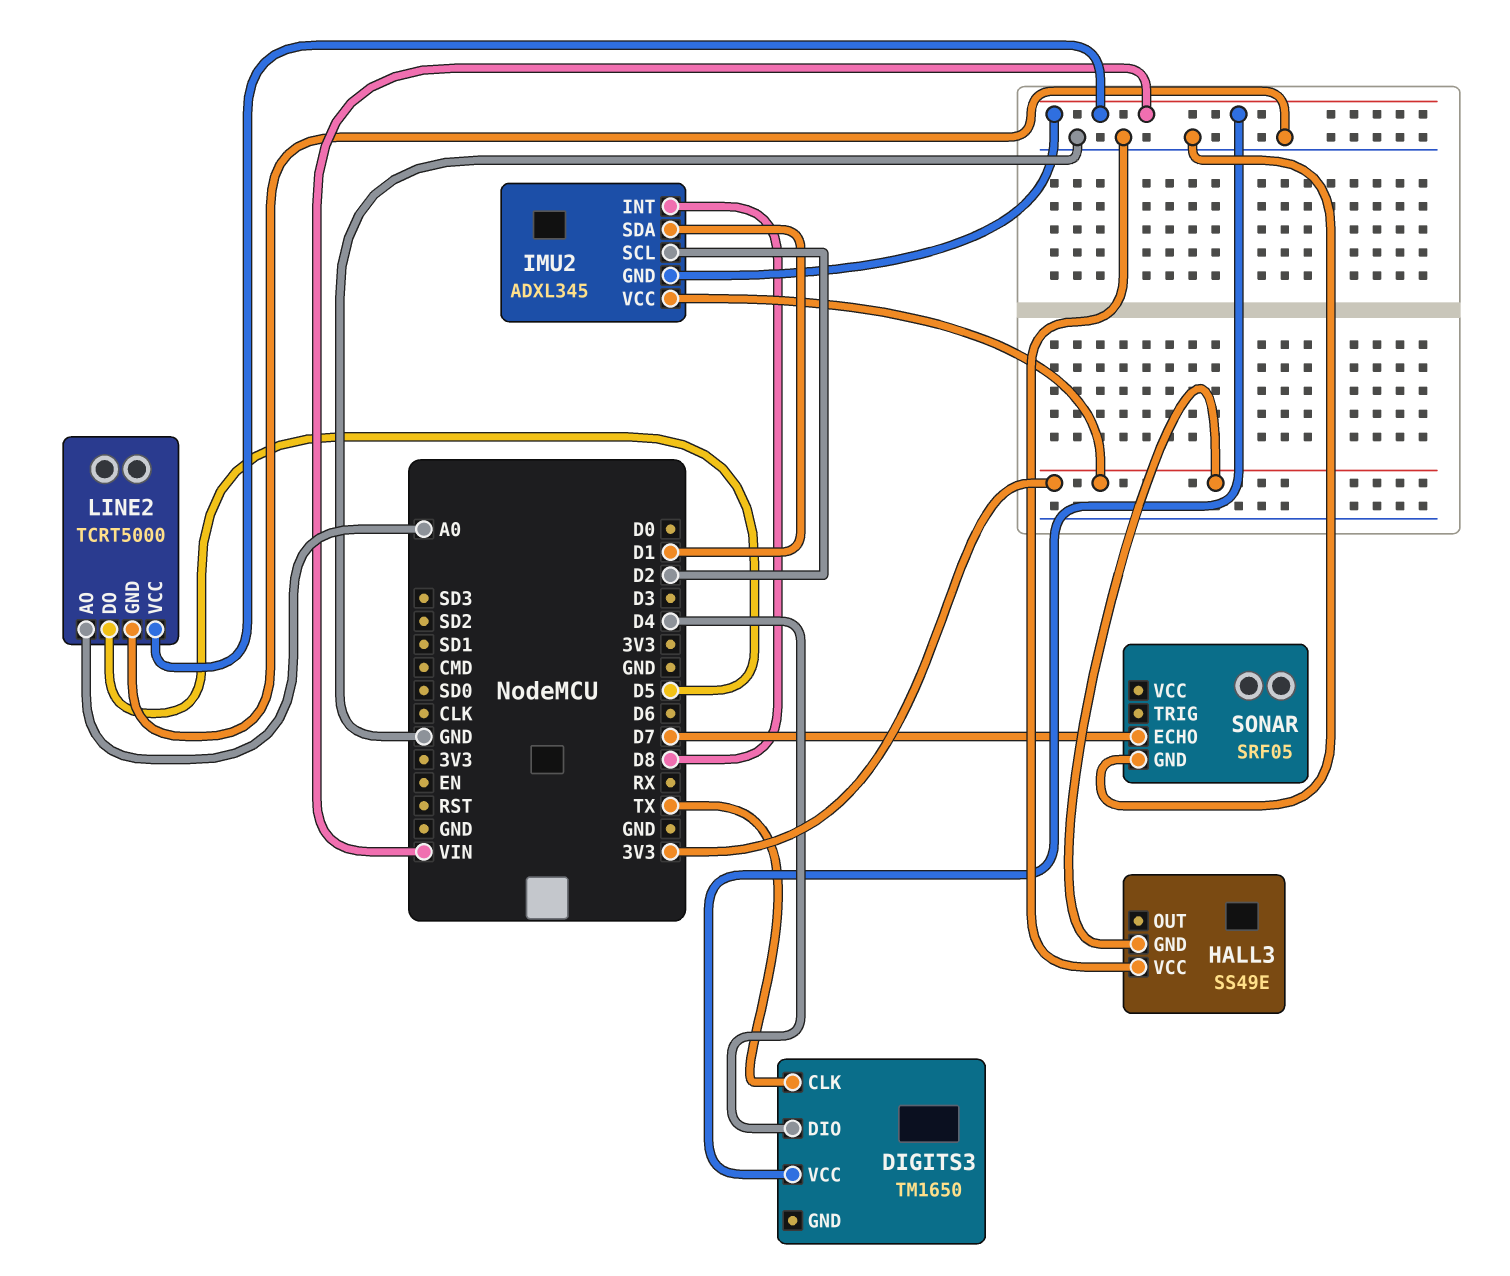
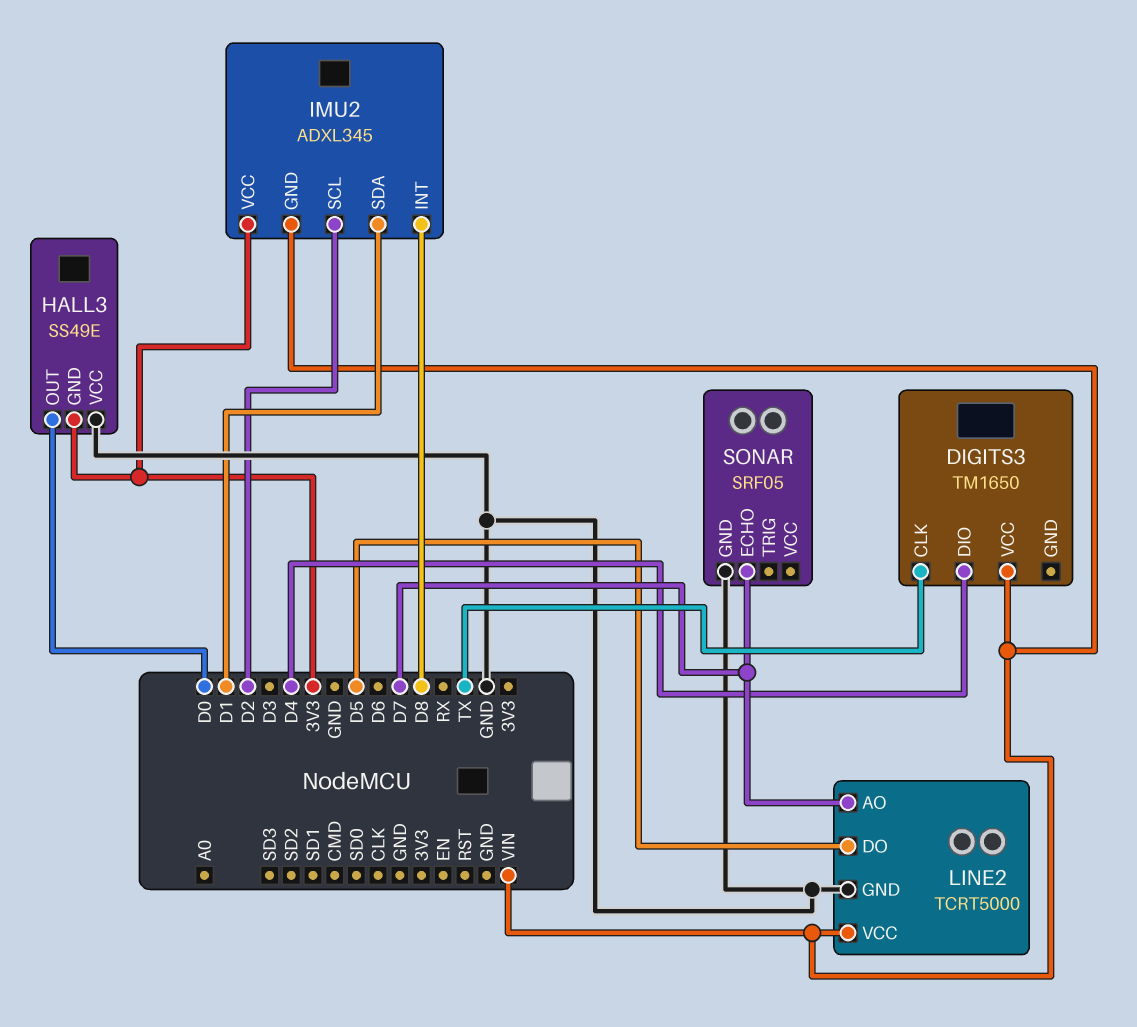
HALL3 pin OUT: none -> D0
LINE2 pin AO: A0 -> D7

